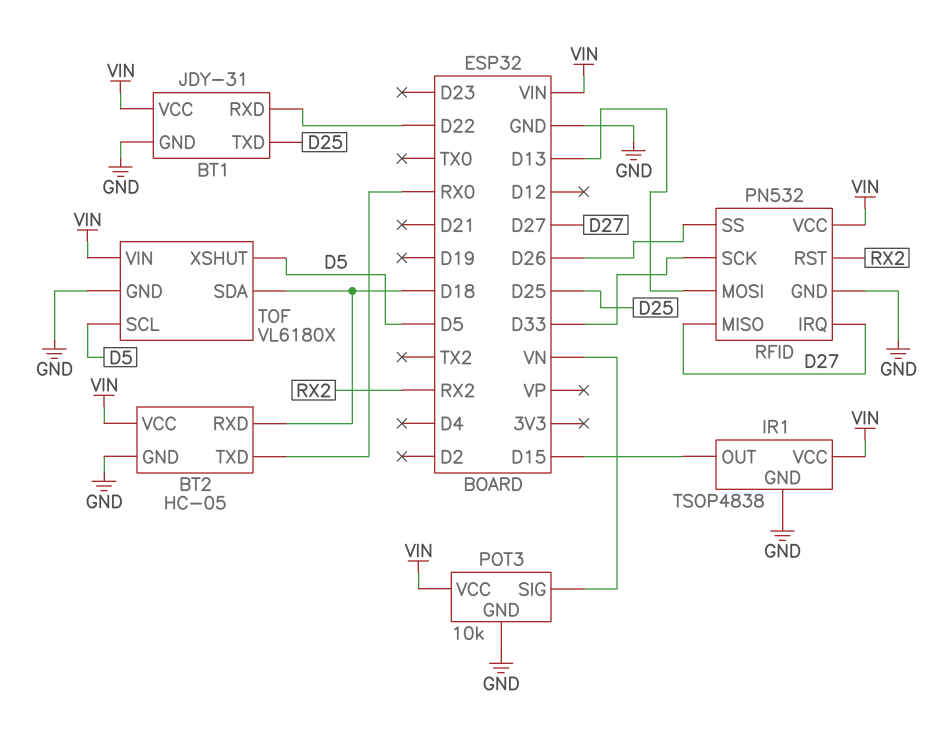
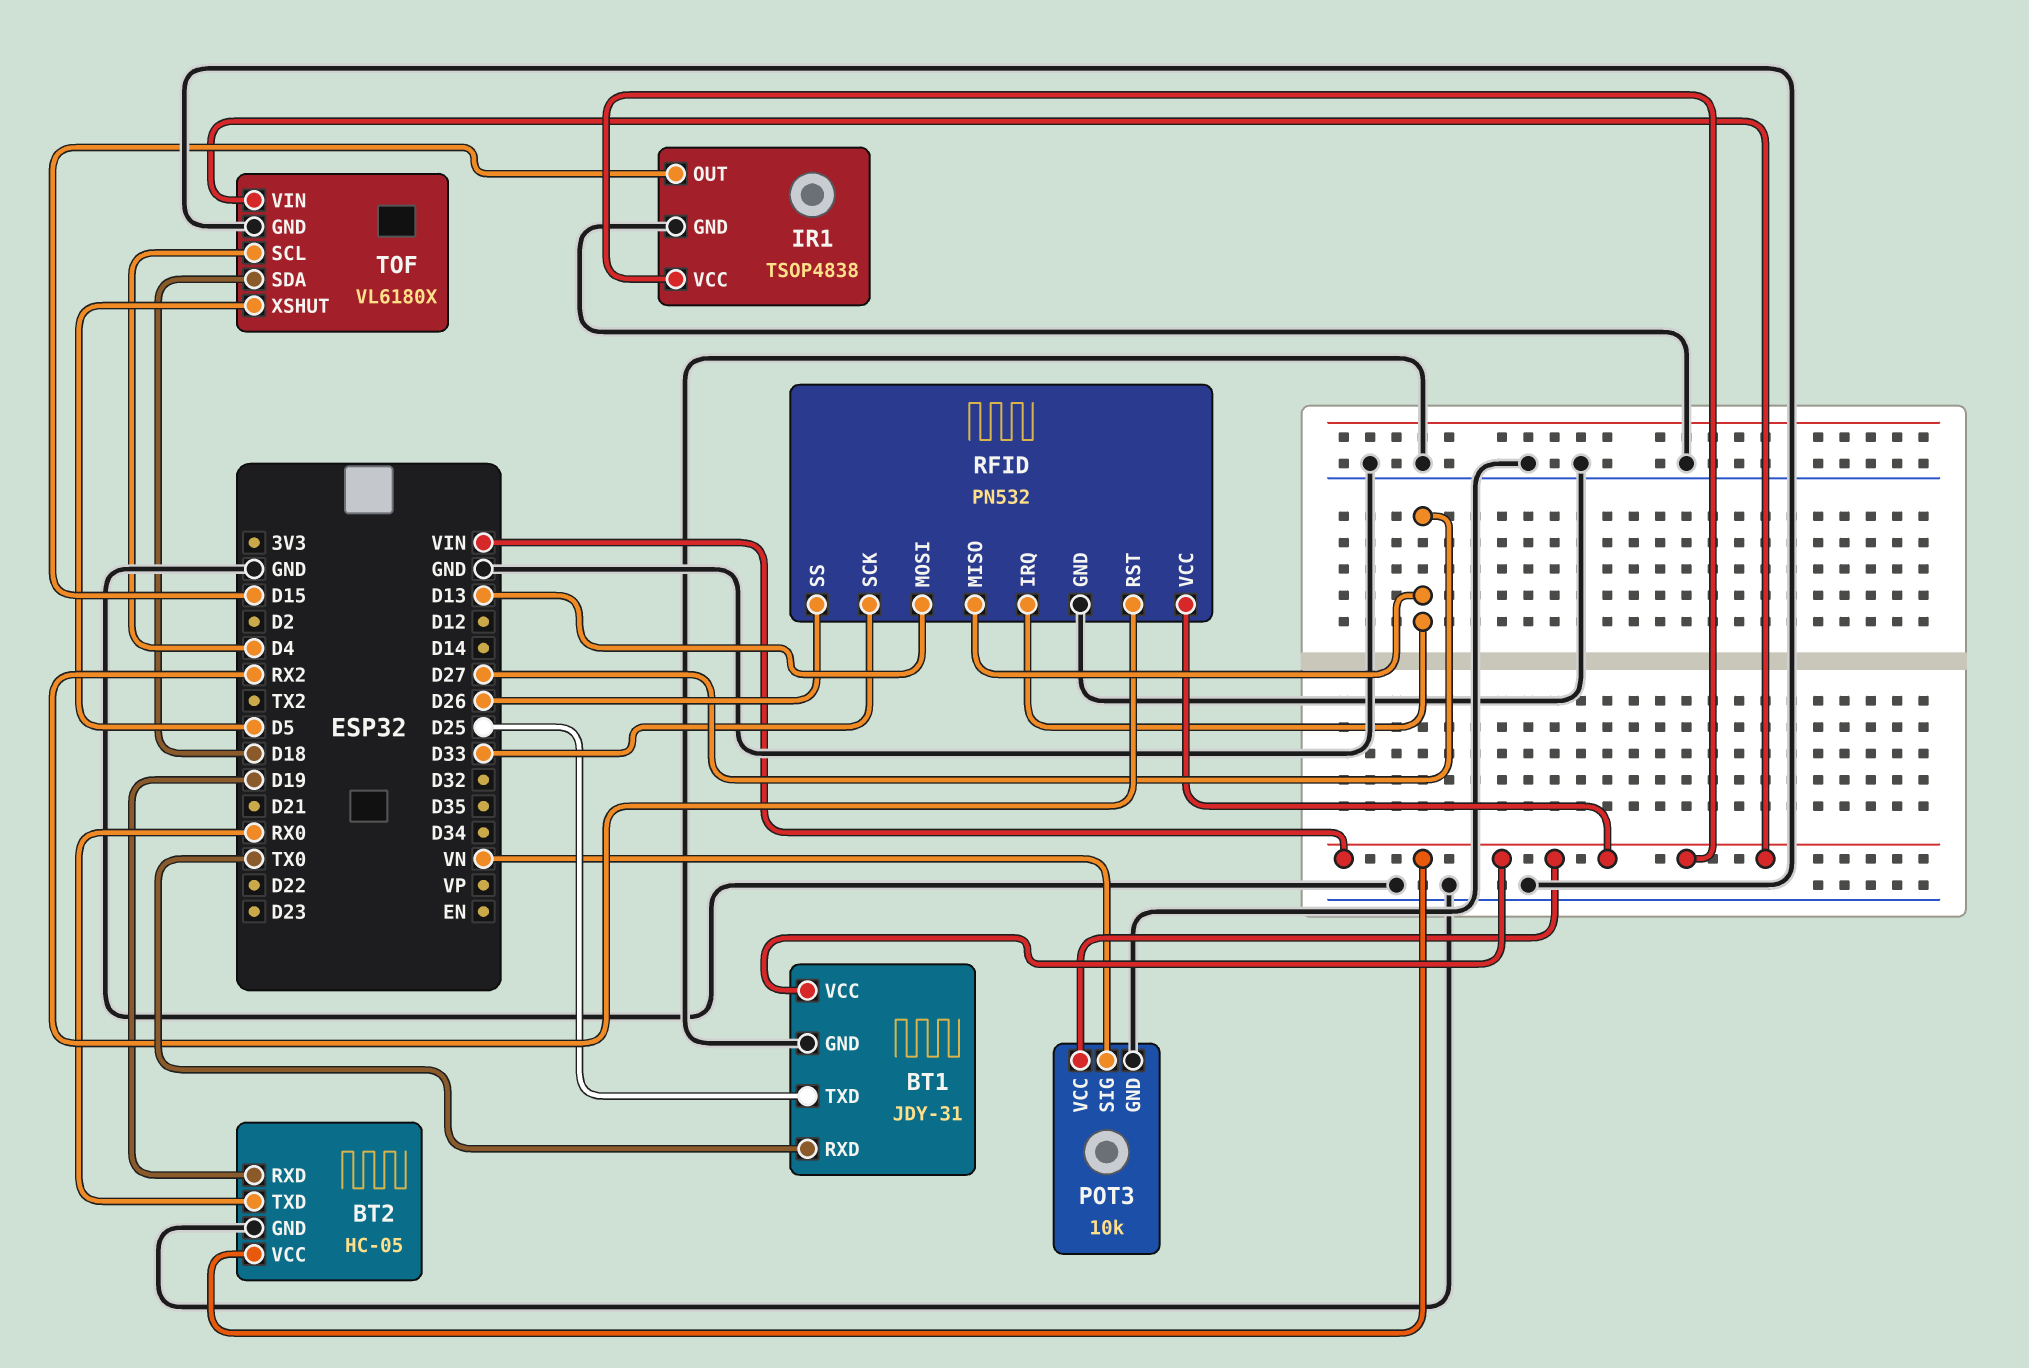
BT1 pin RXD: D22 -> TX0
BT2 pin RXD: D18 -> D19
TOF pin SCL: D5 -> D4

